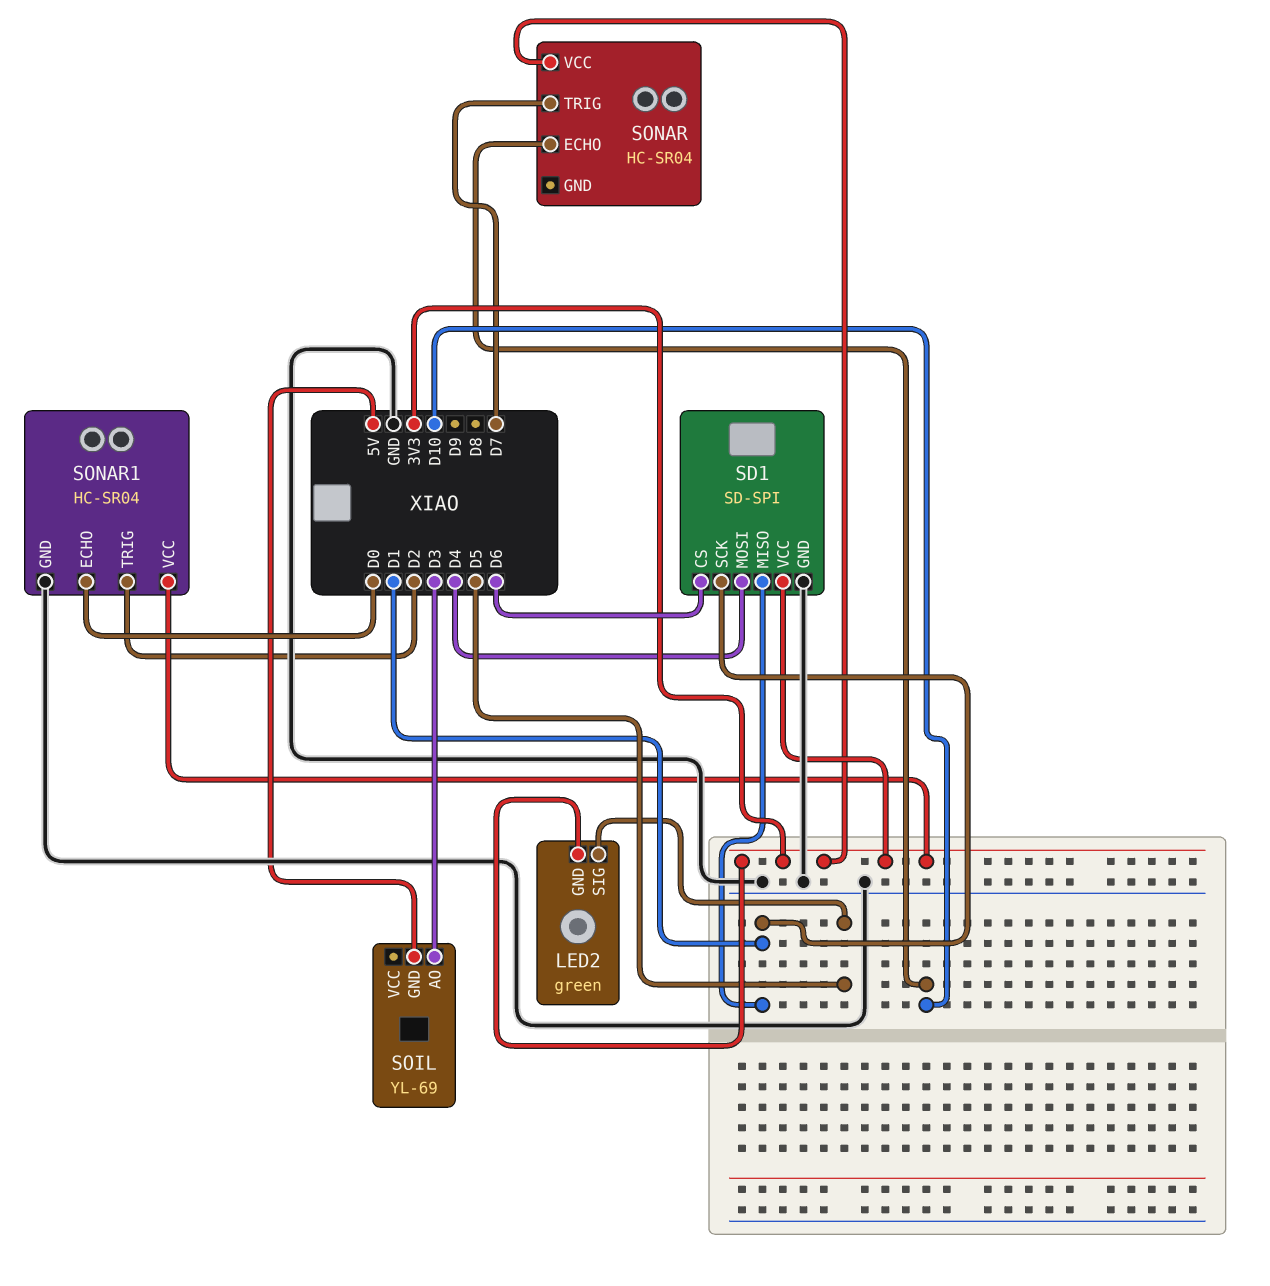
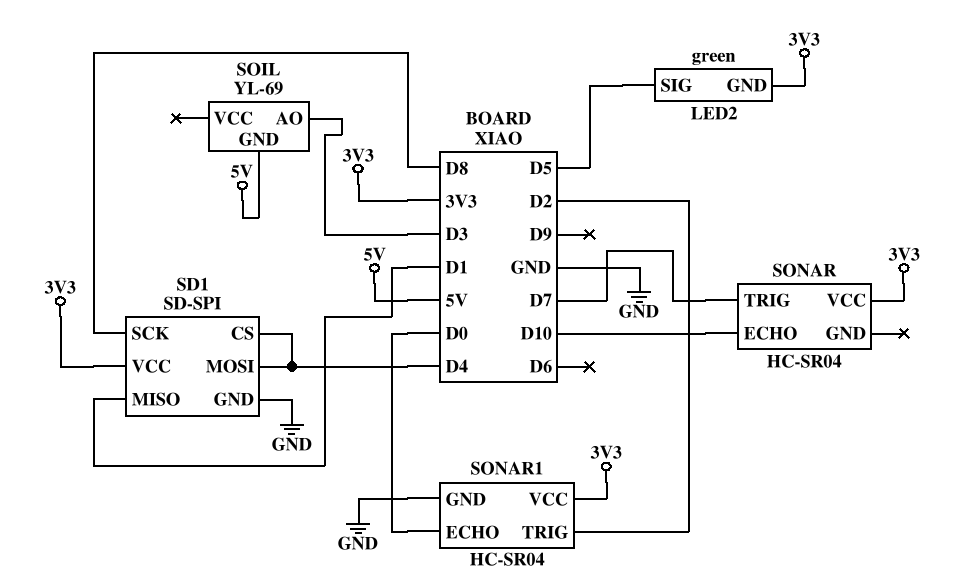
SD1 pin CS: D6 -> D4
SD1 pin SCK: D1 -> D8

